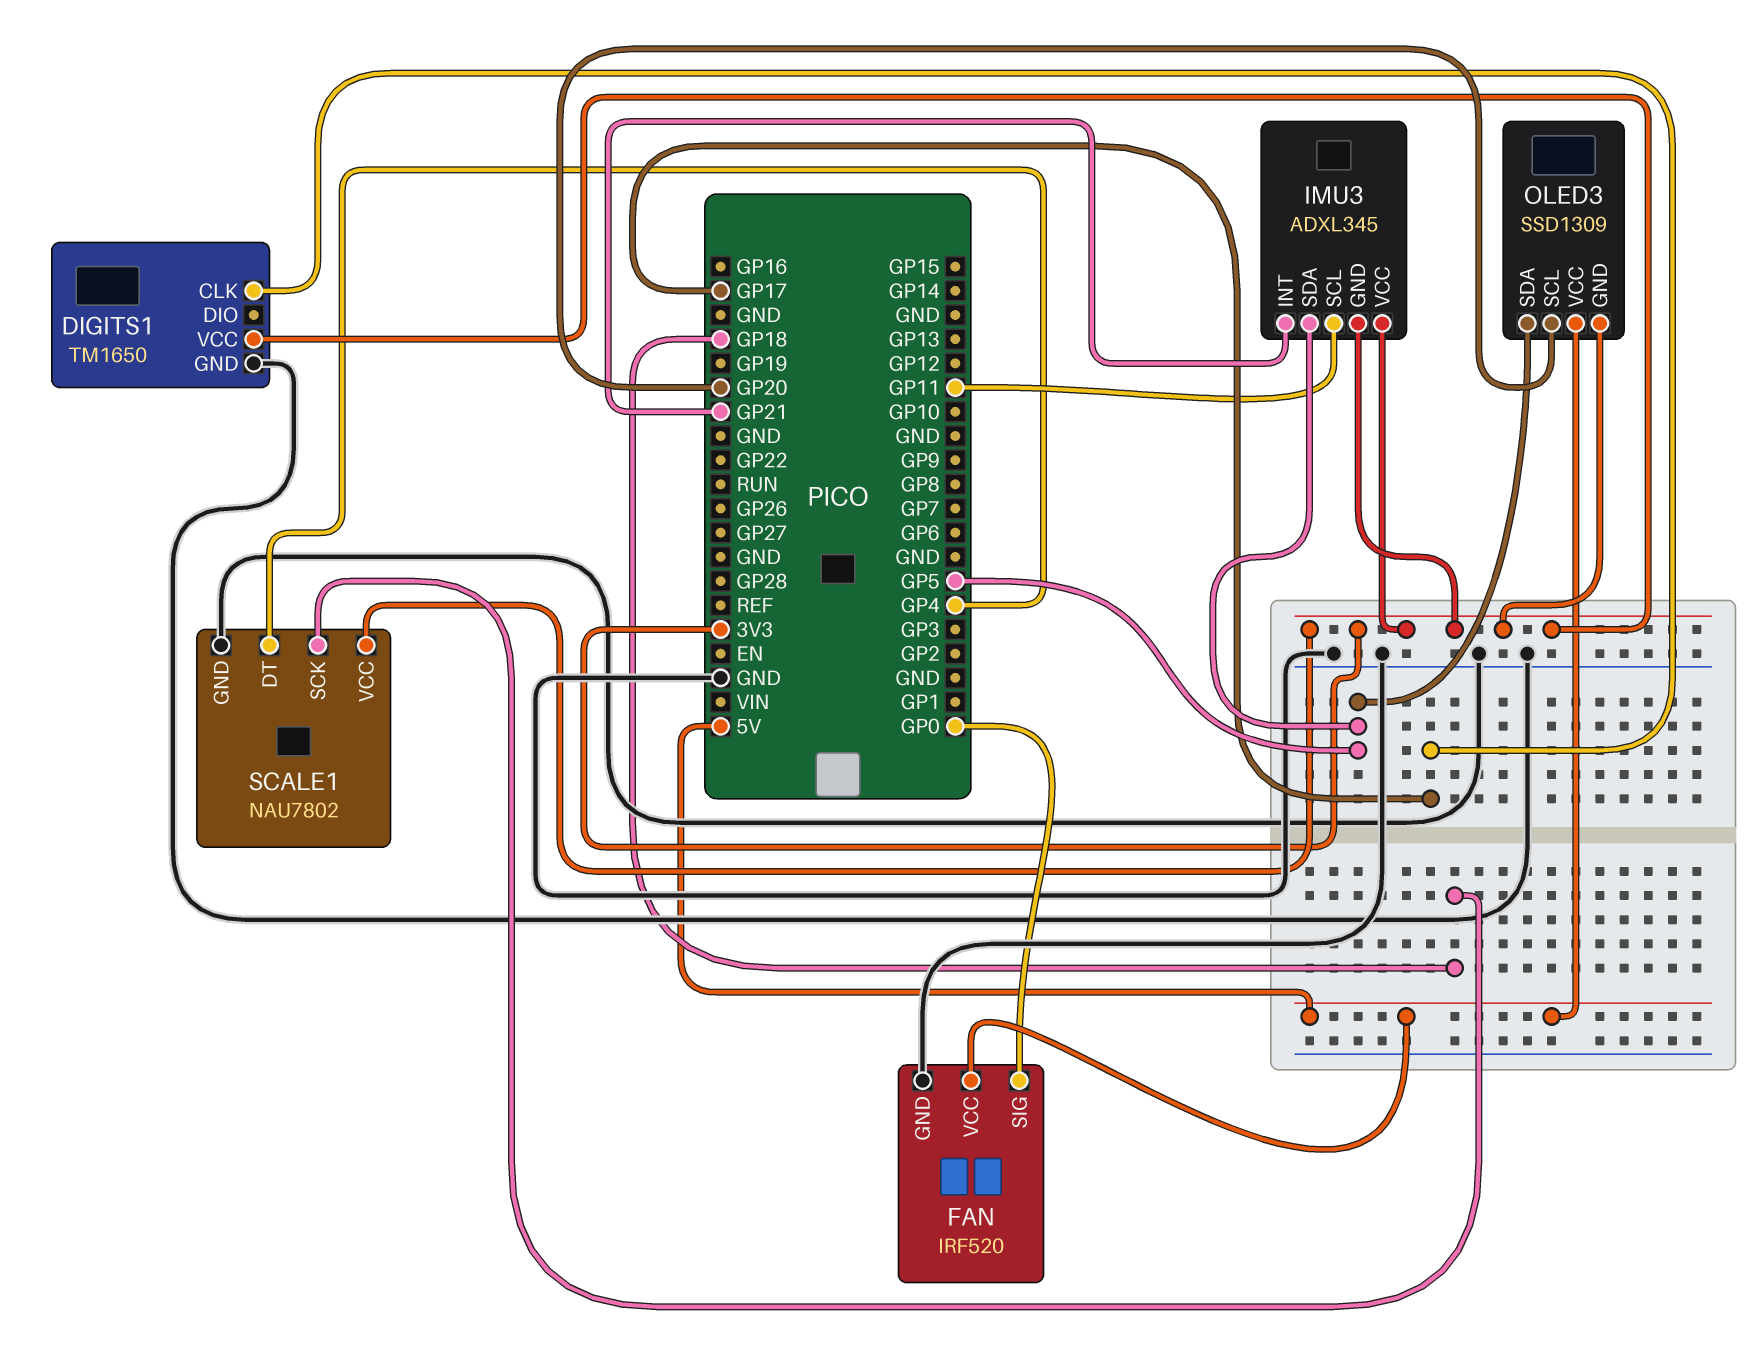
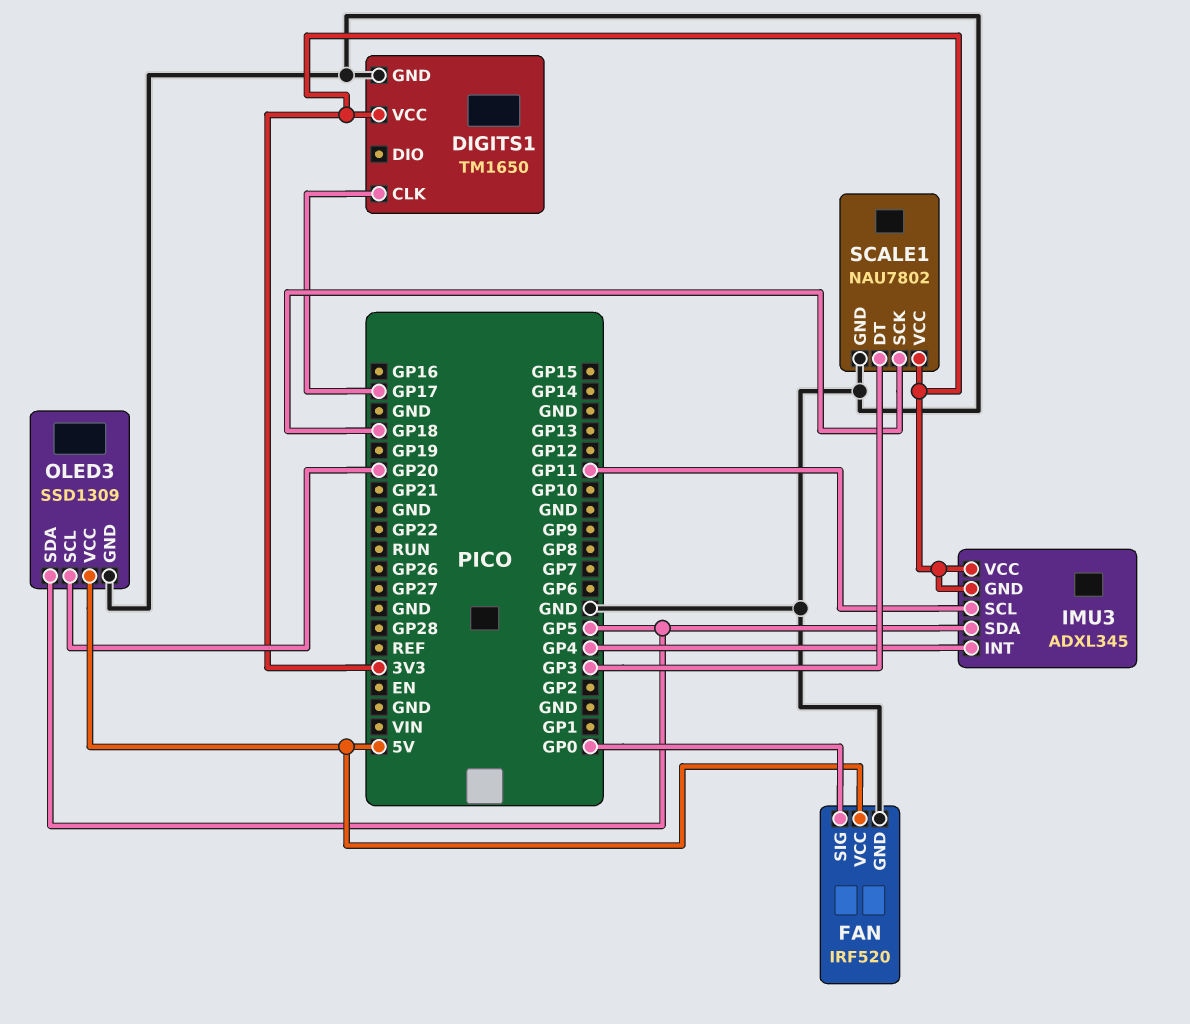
IMU3 pin INT: GP21 -> GP4
OLED3 pin GND: 3V3 -> GND
SCALE1 pin DT: GP4 -> GP3

